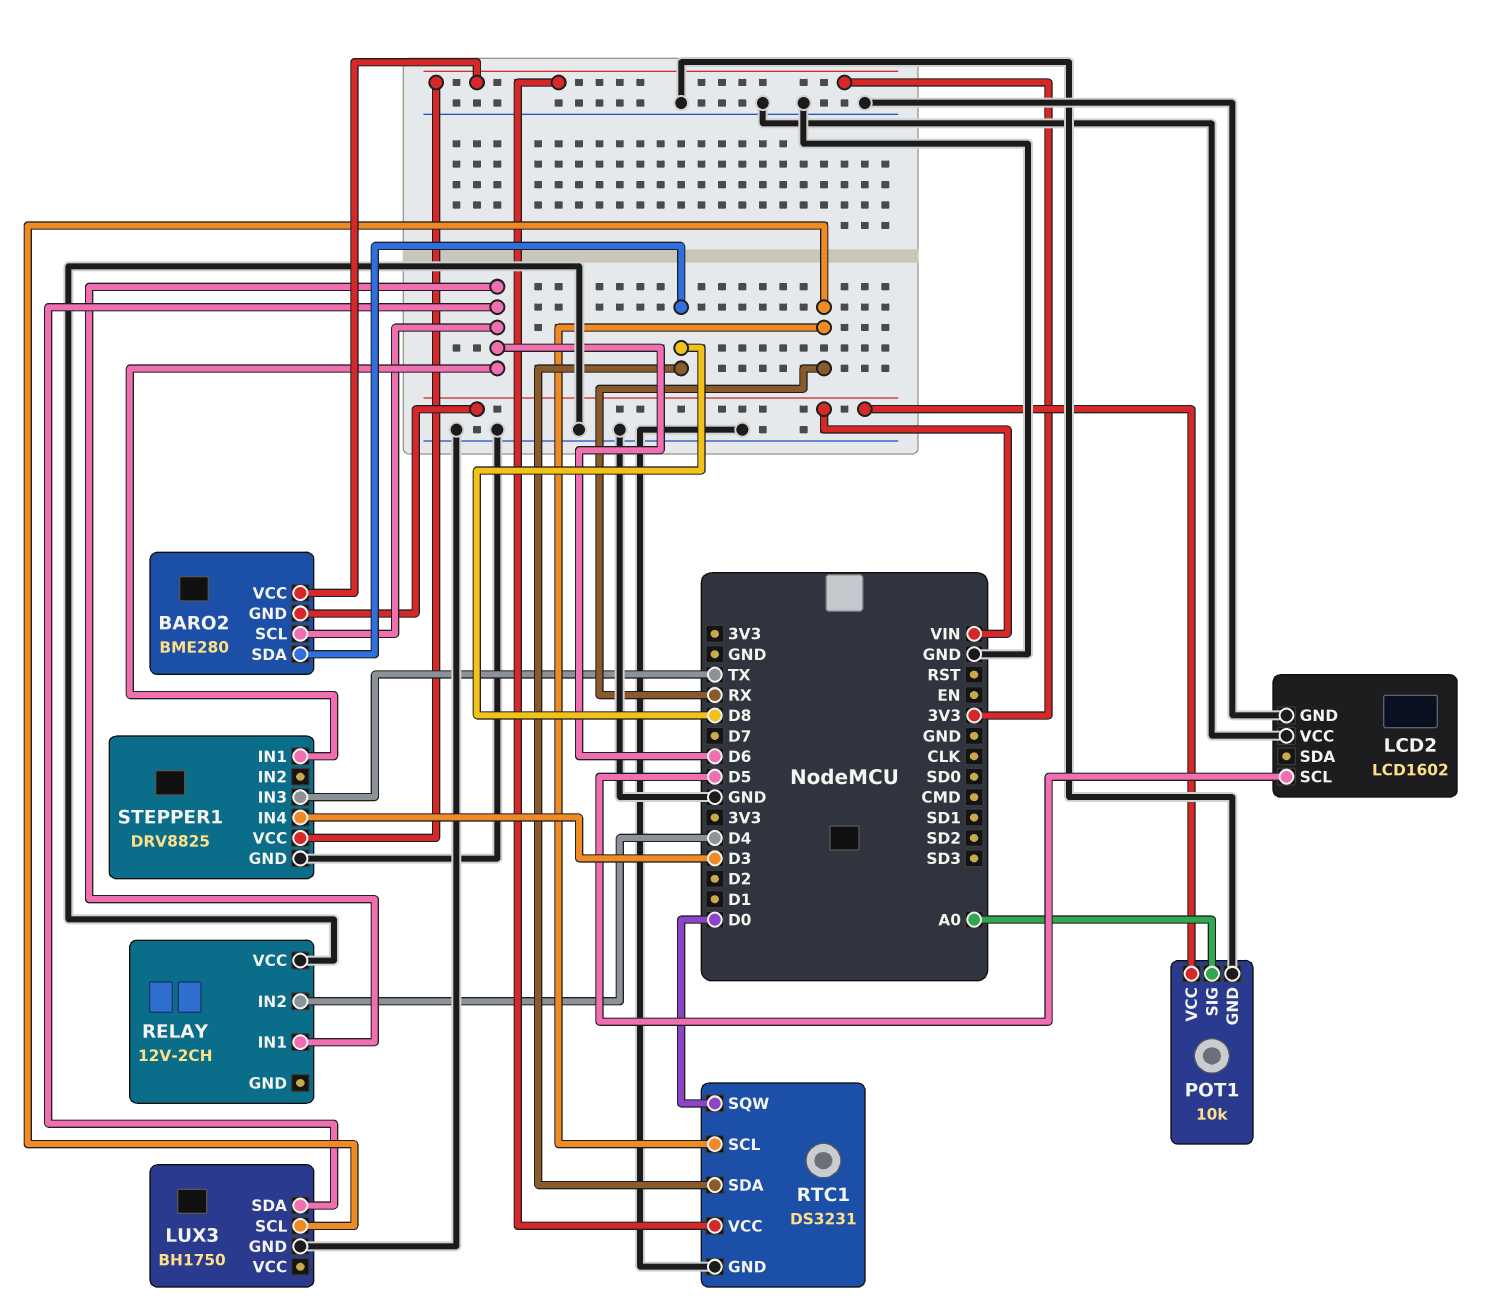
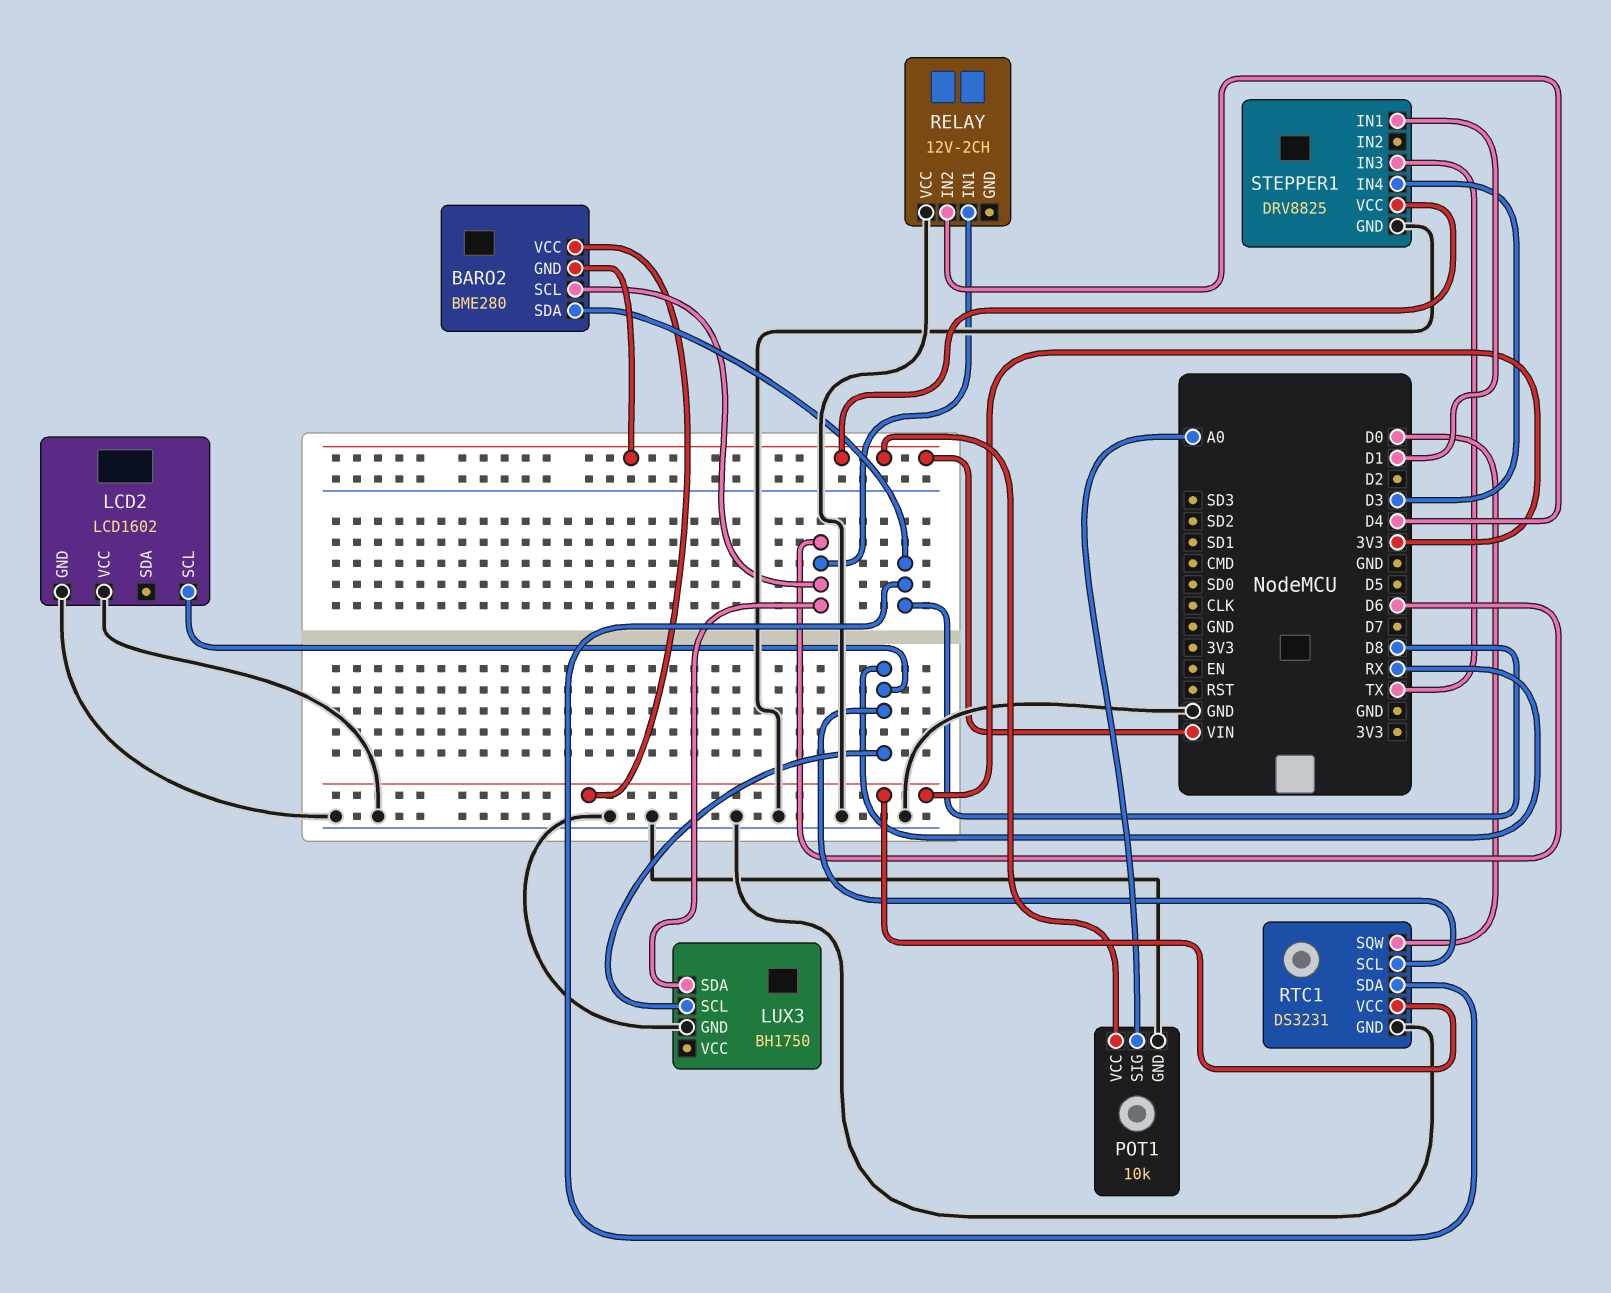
LCD2 pin SCL: D5 -> RX
STEPPER1 pin IN1: D6 -> D1
STEPPER1 pin VCC: 3V3 -> VIN

